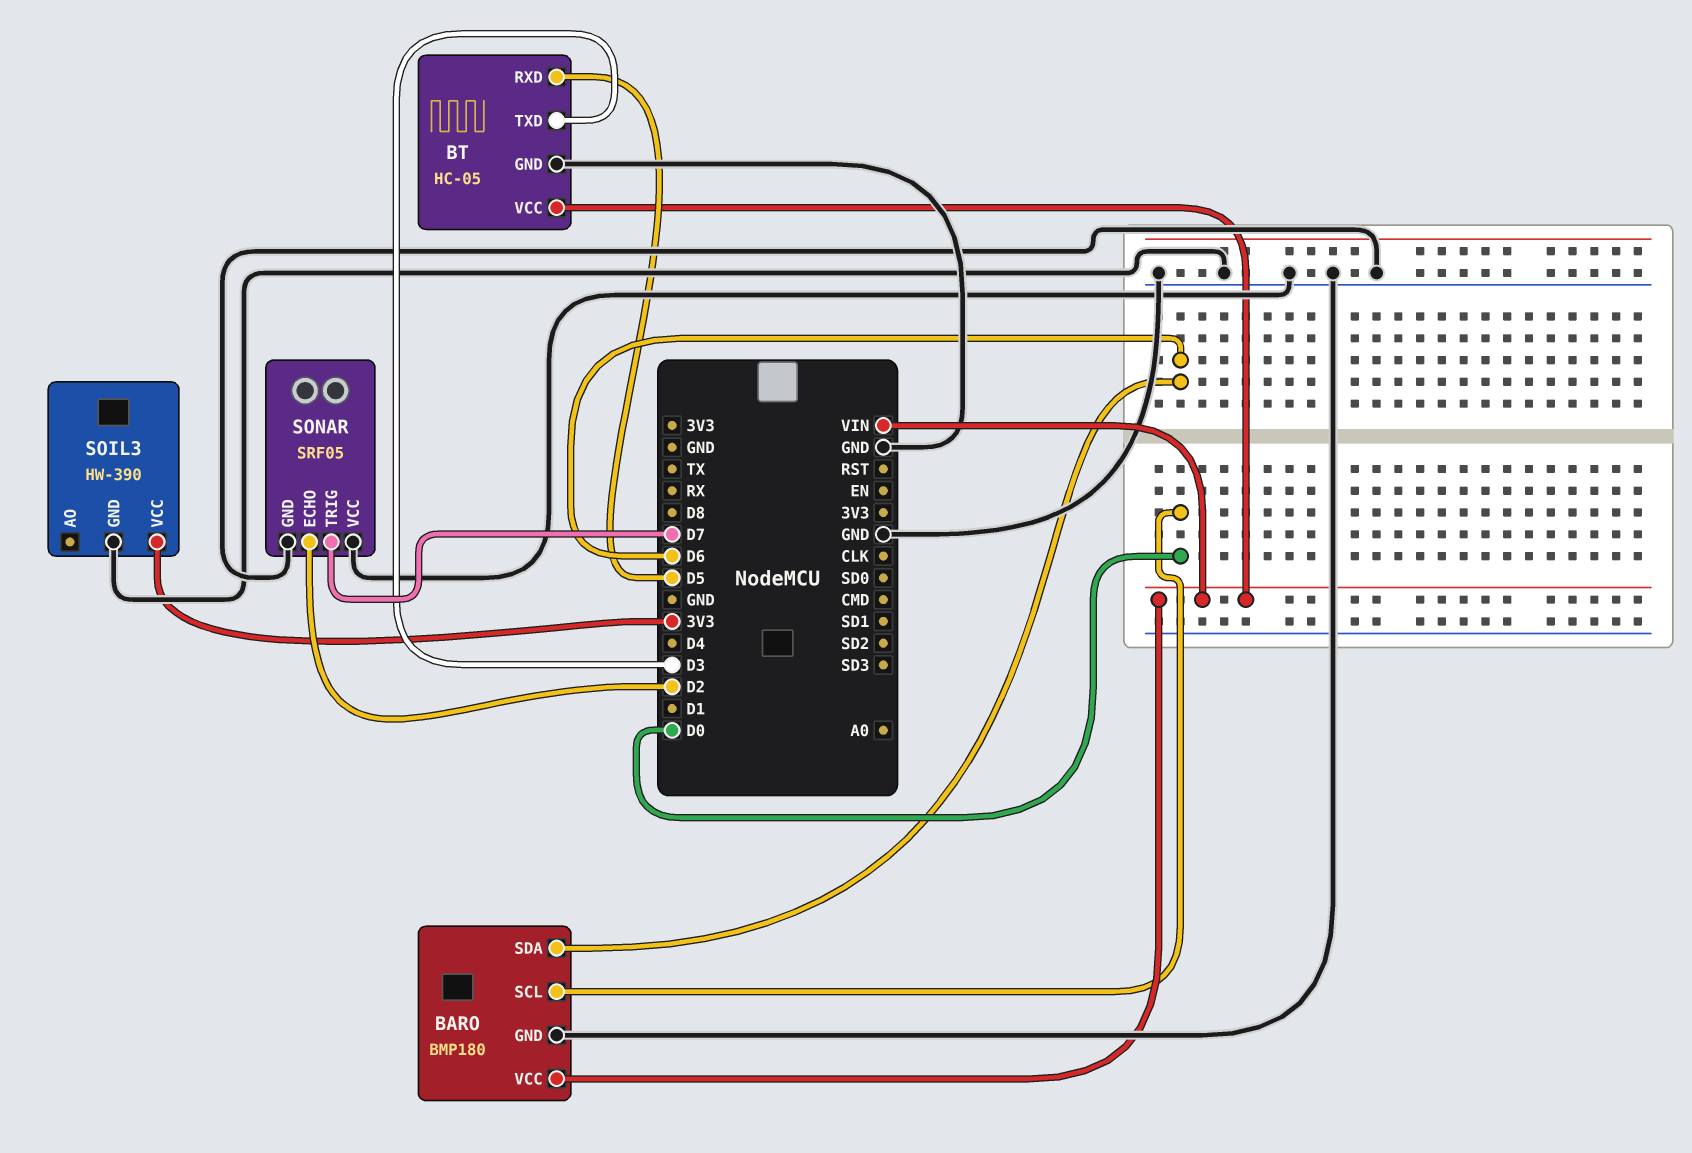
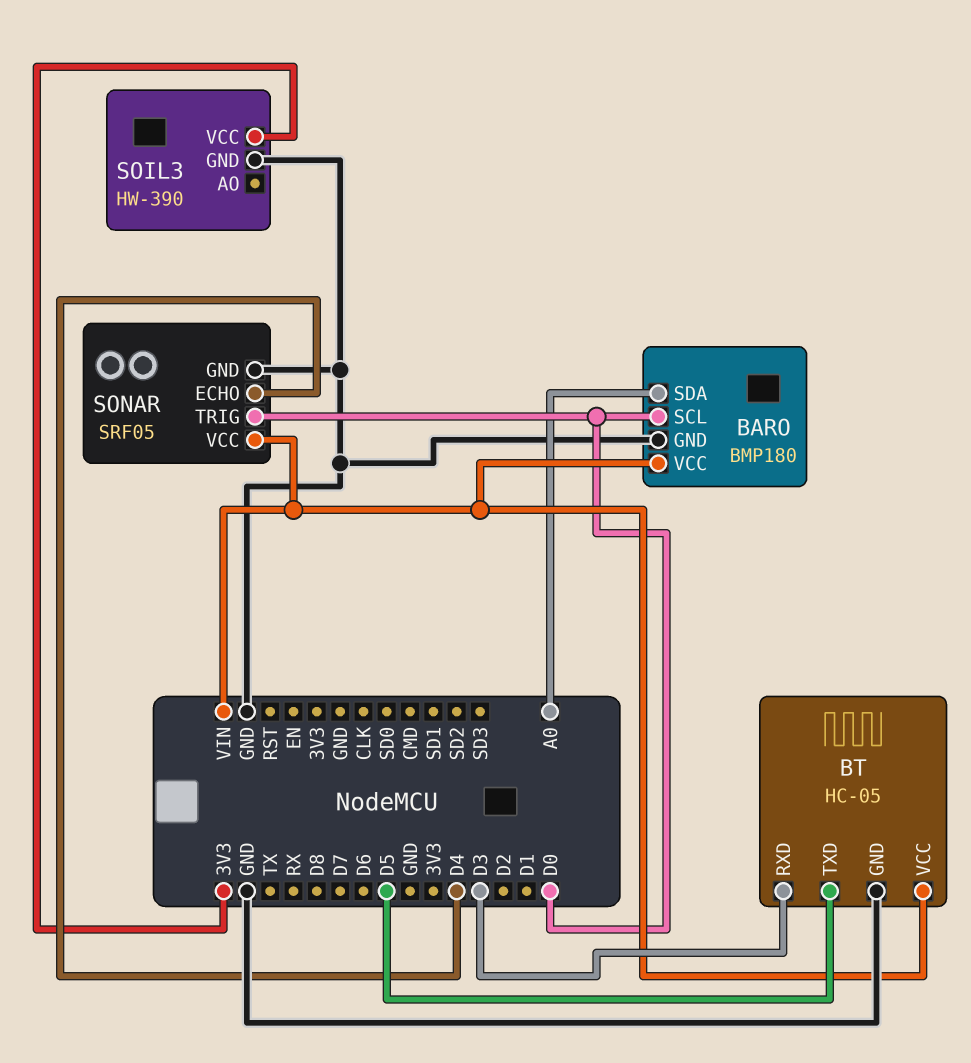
BARO pin SDA: D6 -> A0
BT pin RXD: D5 -> D3
BT pin TXD: D3 -> D5
SONAR pin ECHO: D2 -> D4
SONAR pin TRIG: D7 -> D0
SONAR pin VCC: GND -> VIN

